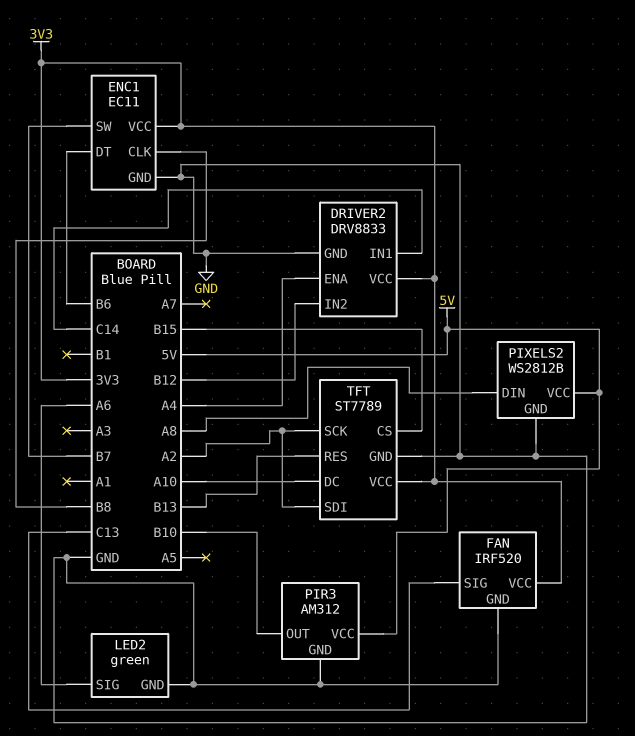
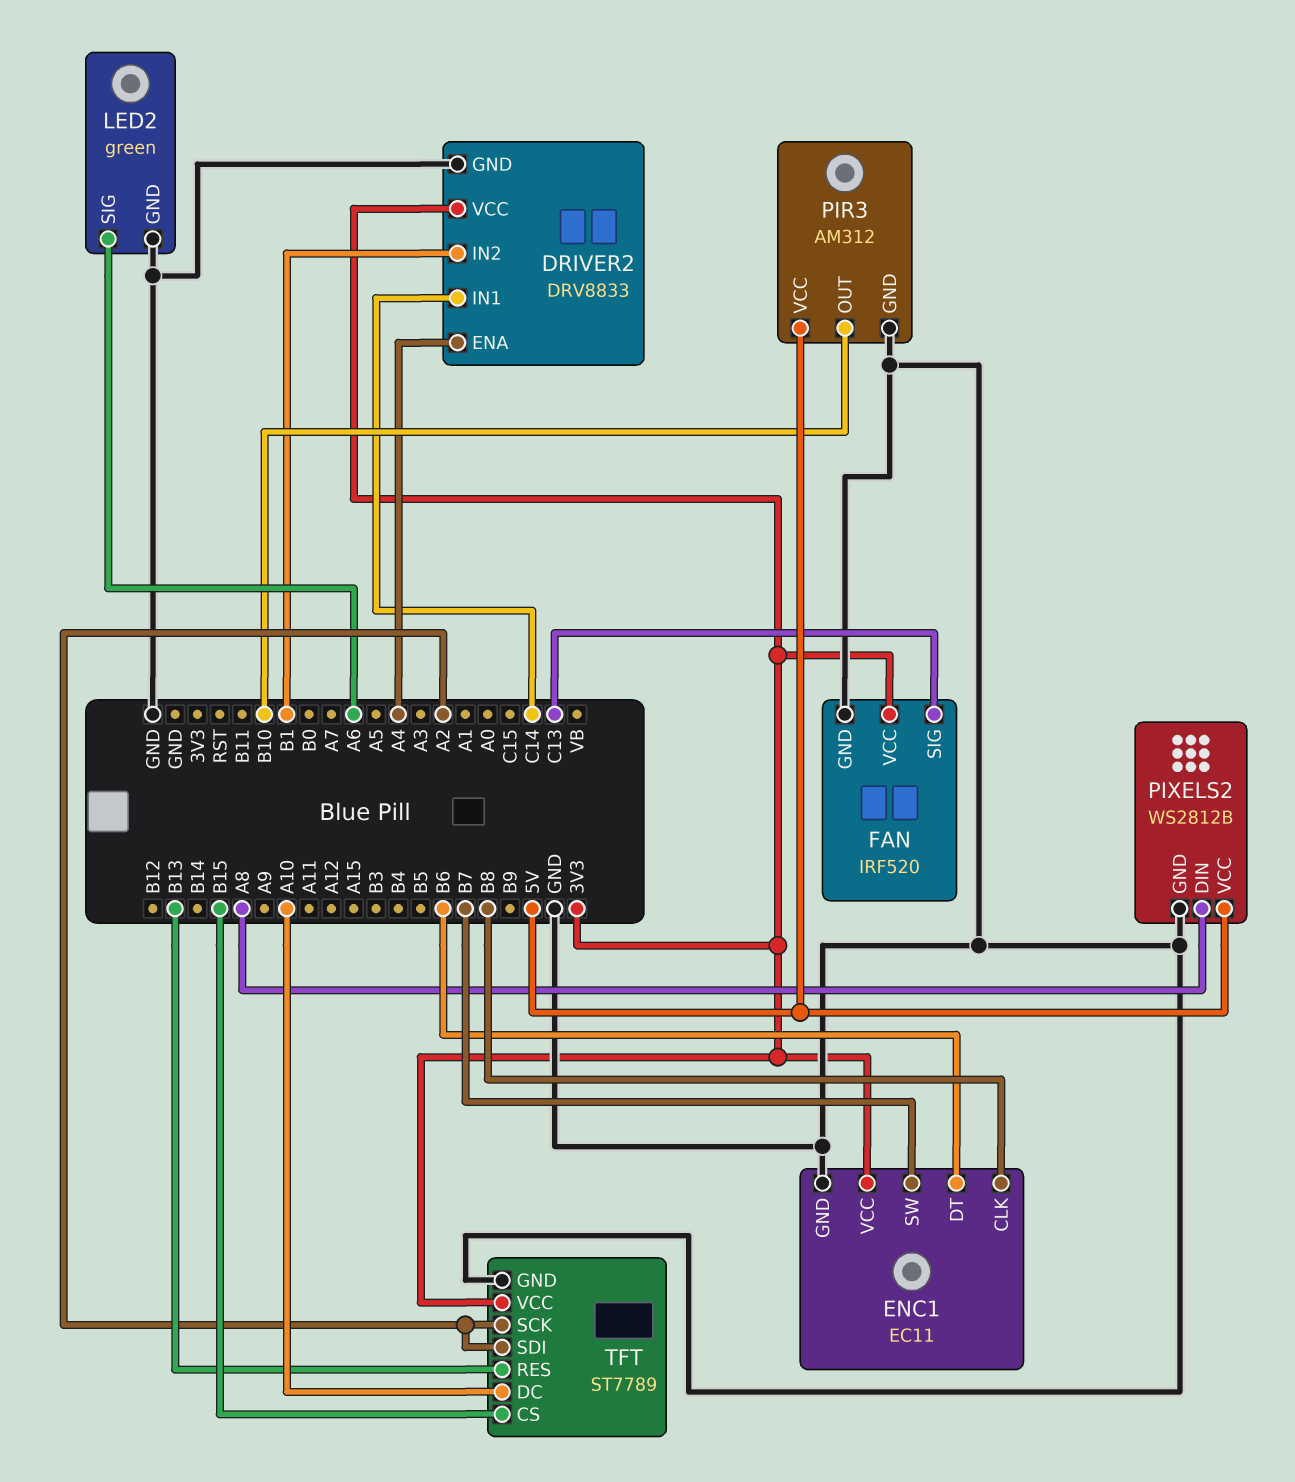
DRIVER2 pin IN2: B12 -> B1

